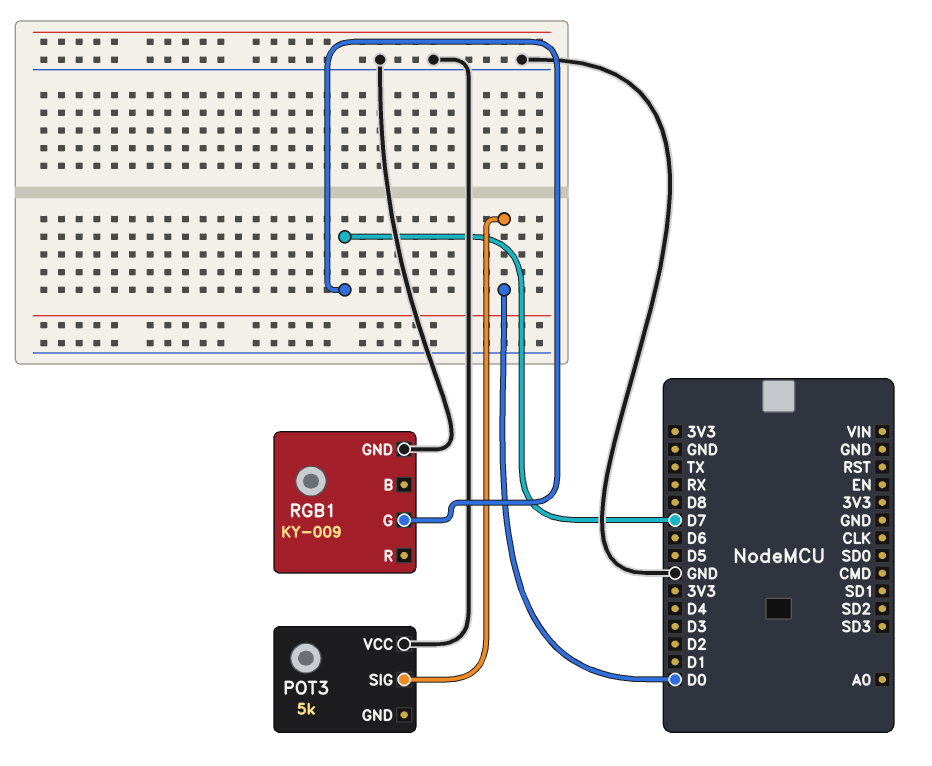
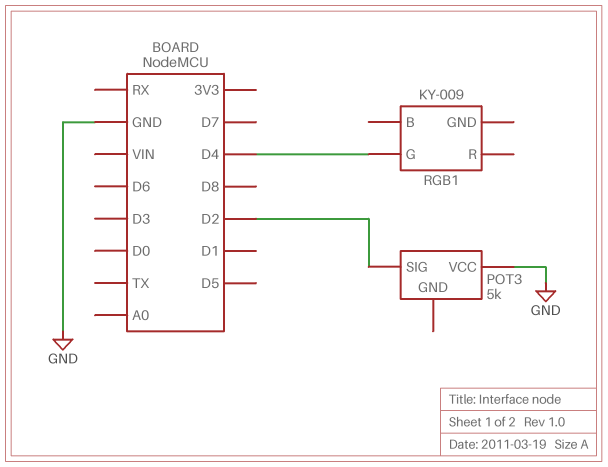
POT3 pin SIG: D0 -> D2
RGB1 pin G: D7 -> D4
RGB1 pin GND: GND -> none

